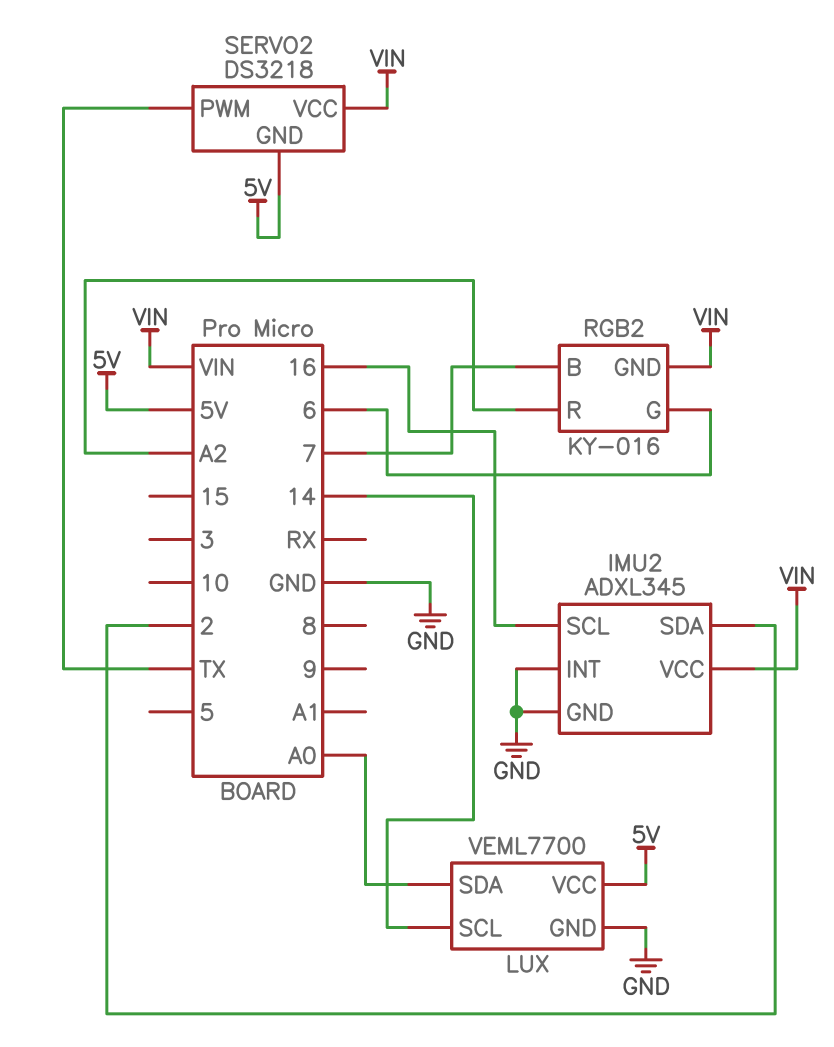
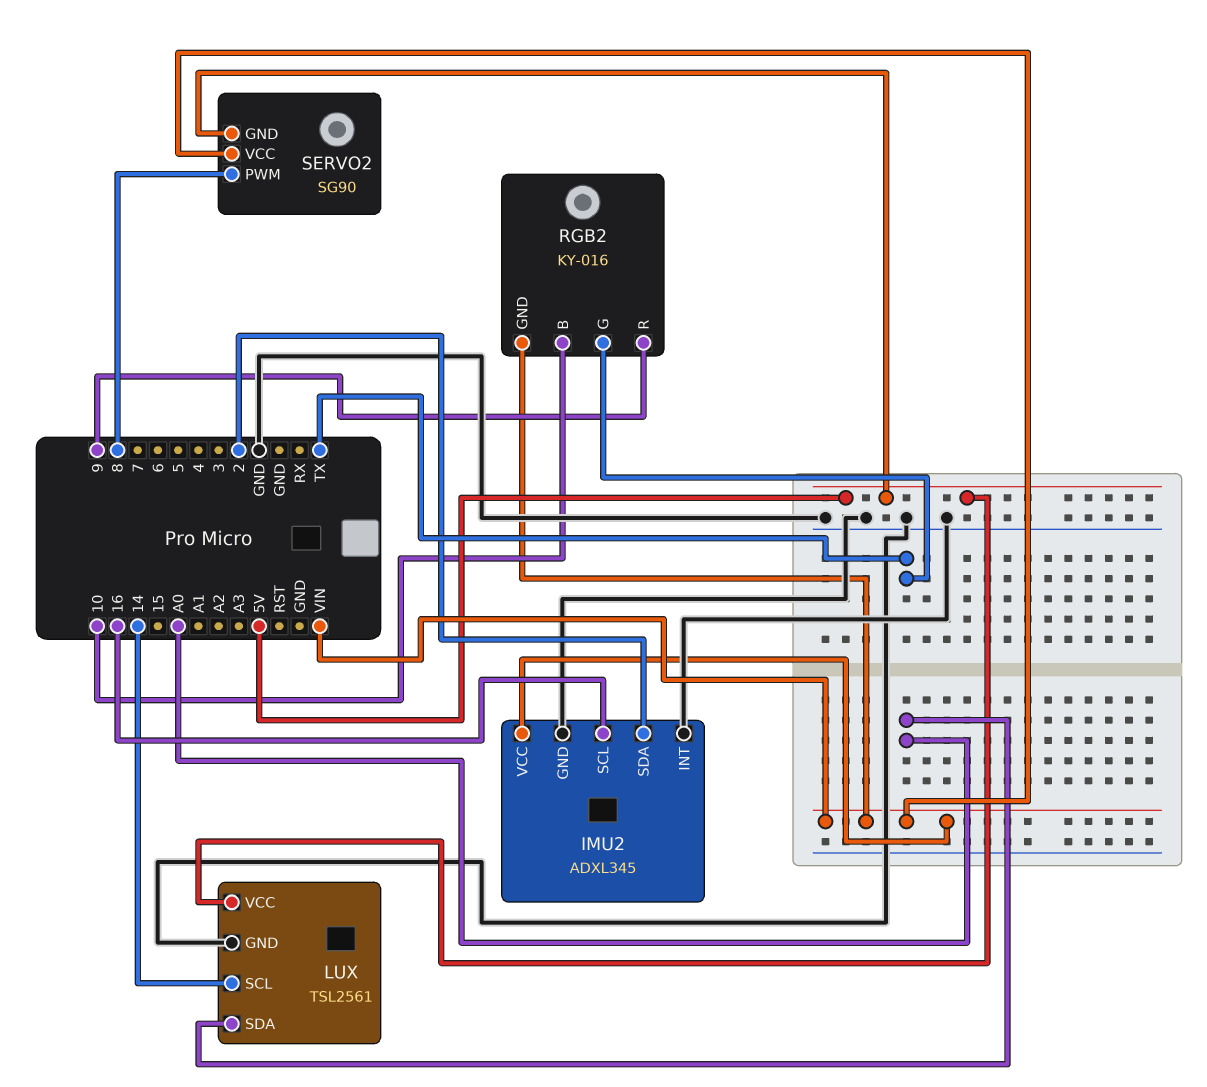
LUX: VEML7700 -> TSL2561
RGB2 pin B: 7 -> 10
RGB2 pin G: 6 -> TX
RGB2 pin R: A2 -> 9
SERVO2: DS3218 -> SG90
SERVO2 pin PWM: TX -> 8

